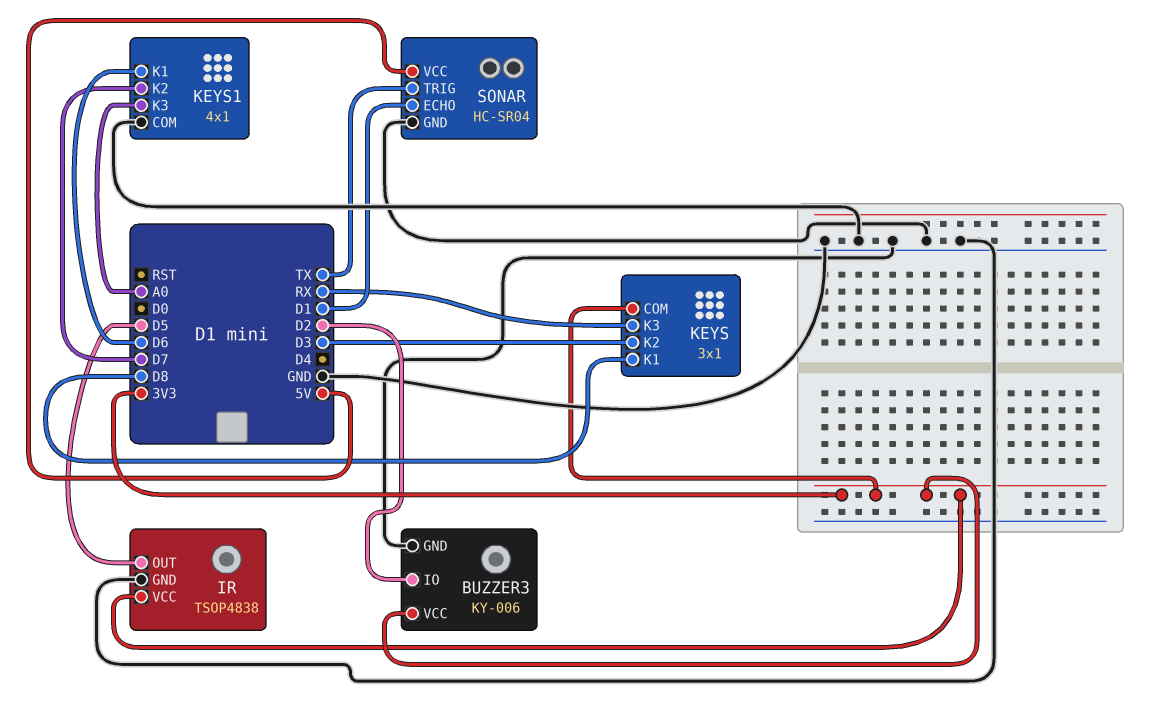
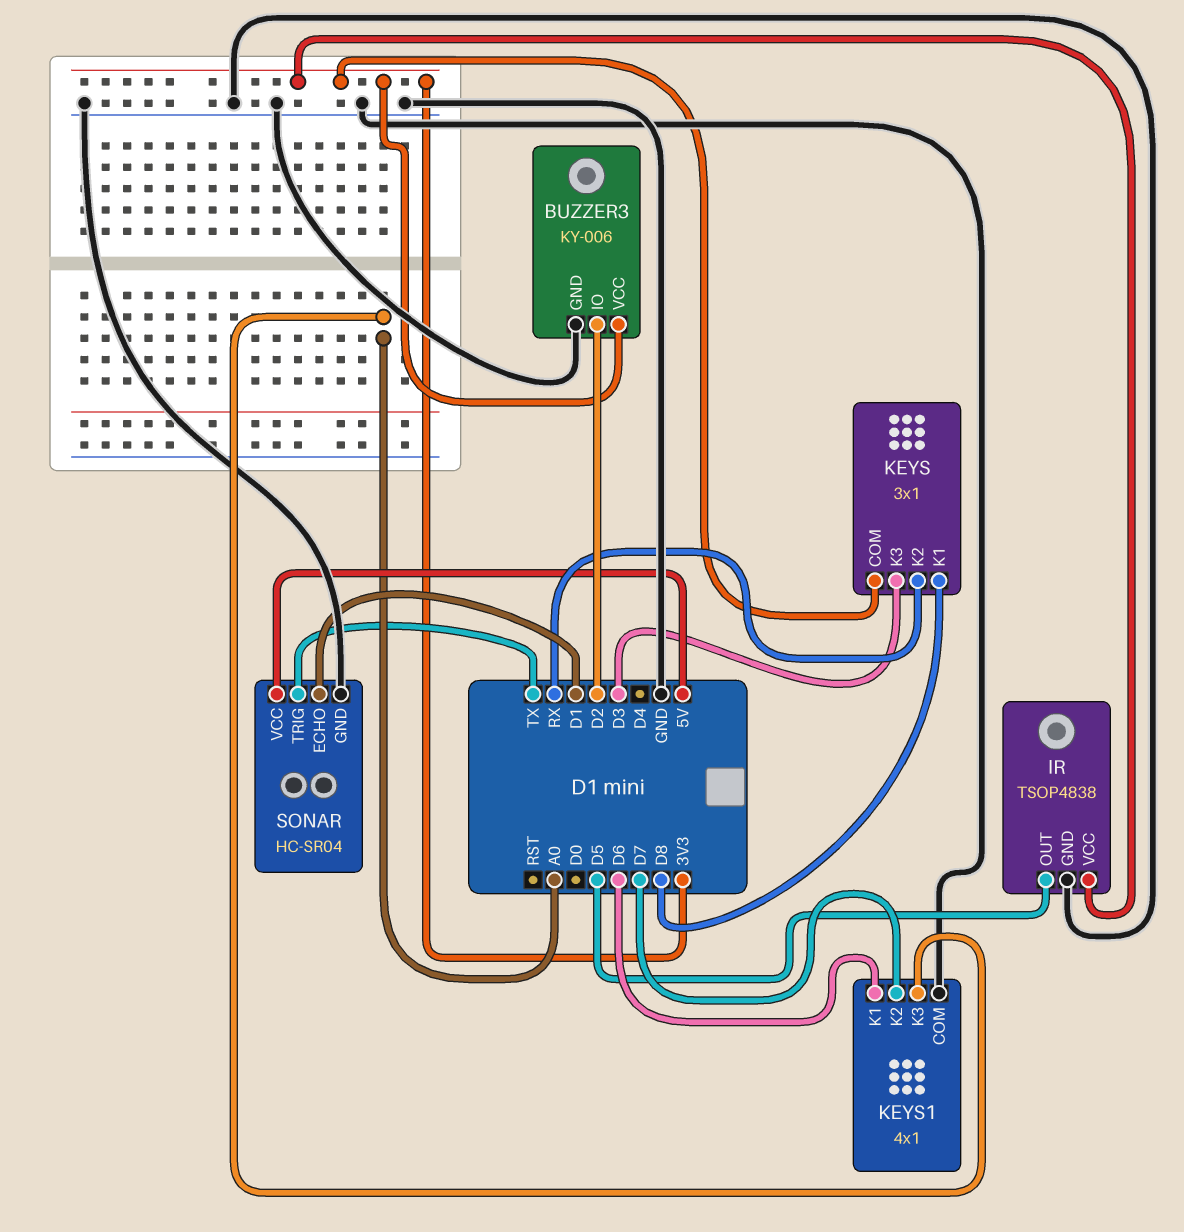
KEYS pin K2: D3 -> RX
KEYS pin K3: RX -> D3

